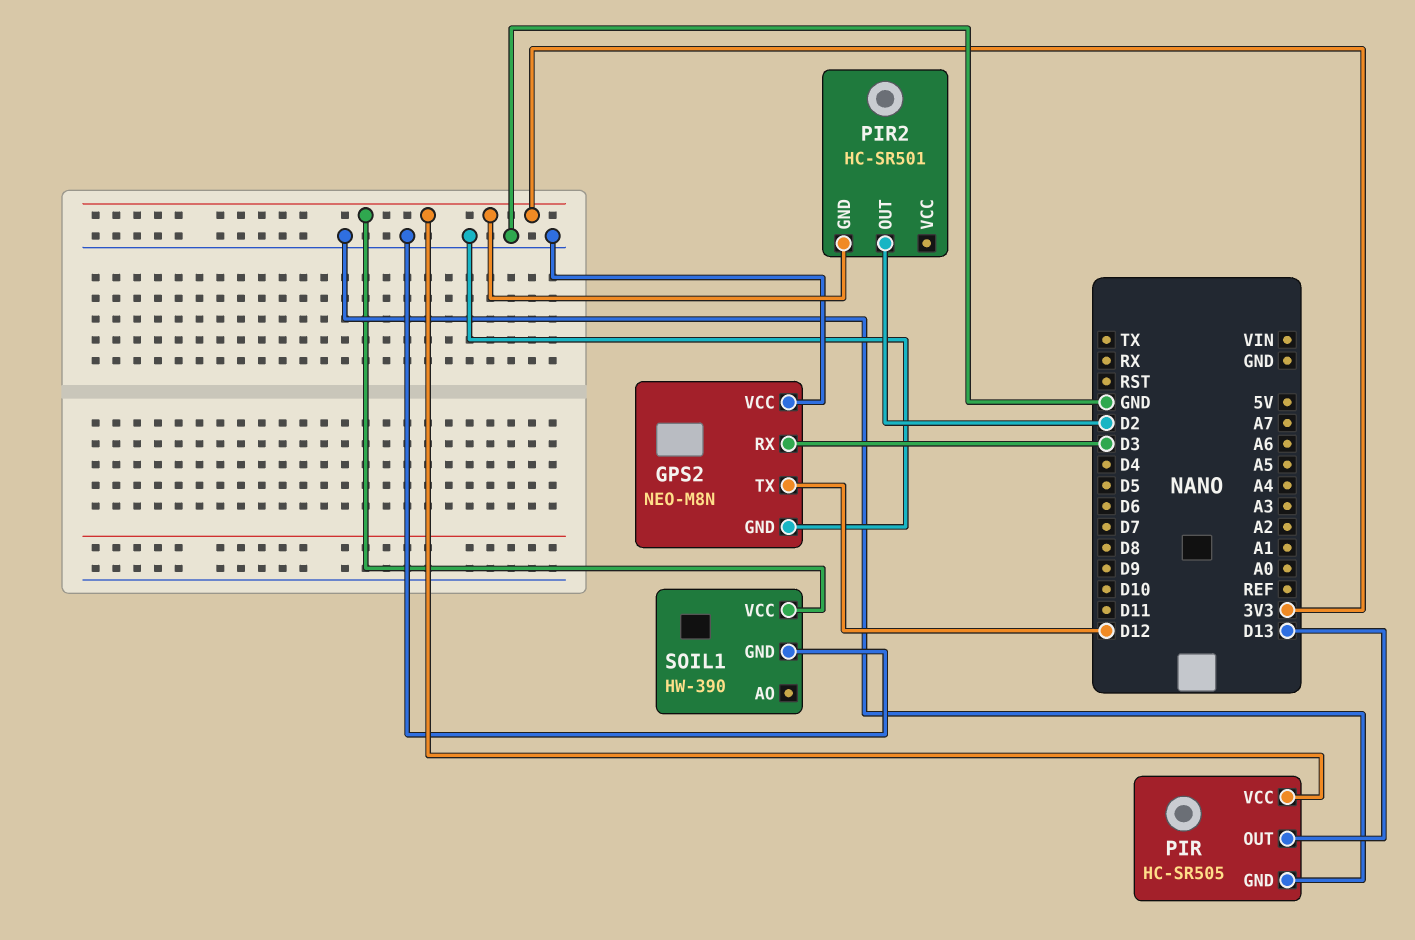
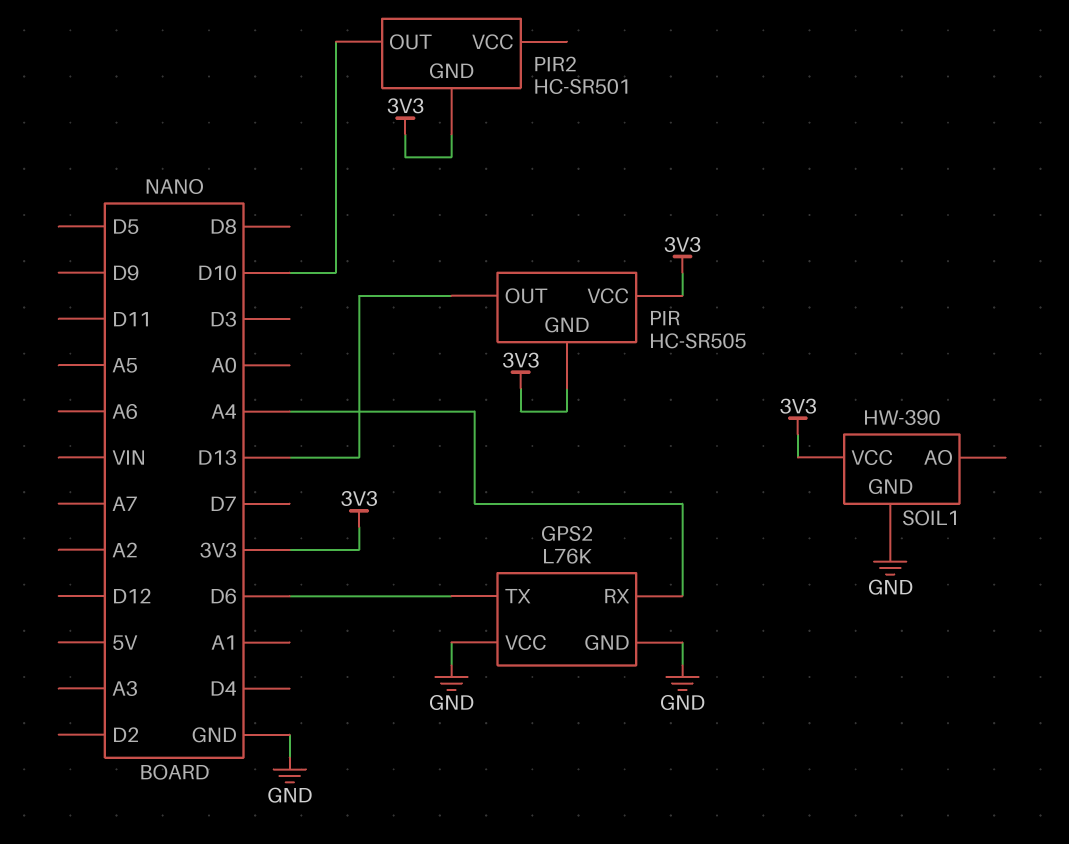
GPS2: NEO-M8N -> L76K
GPS2 pin RX: D3 -> A4
GPS2 pin TX: D12 -> D6
PIR pin GND: GND -> 3V3
PIR2 pin OUT: D2 -> D10

